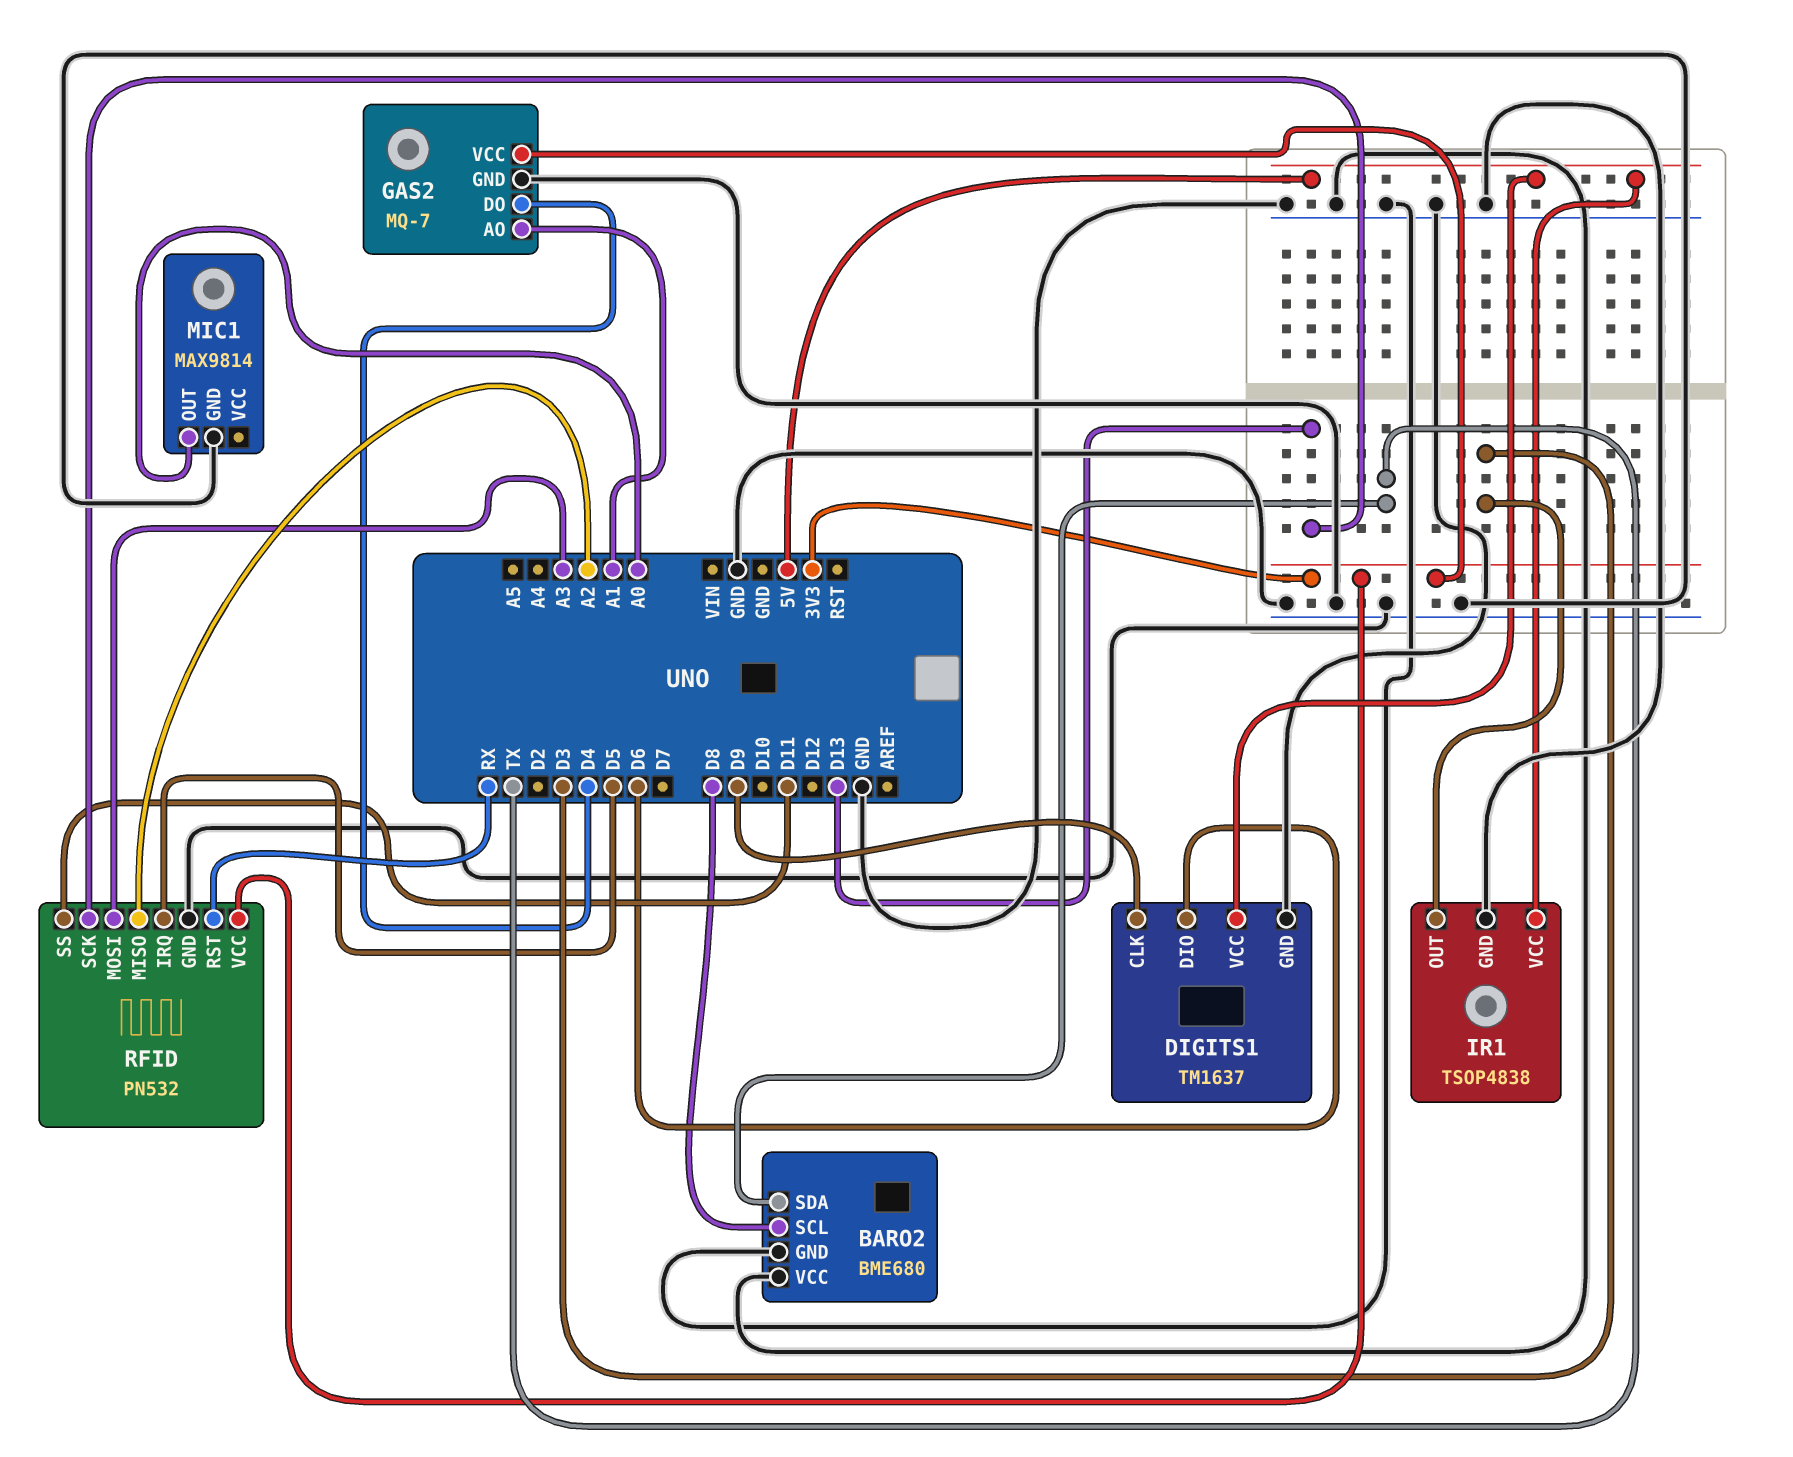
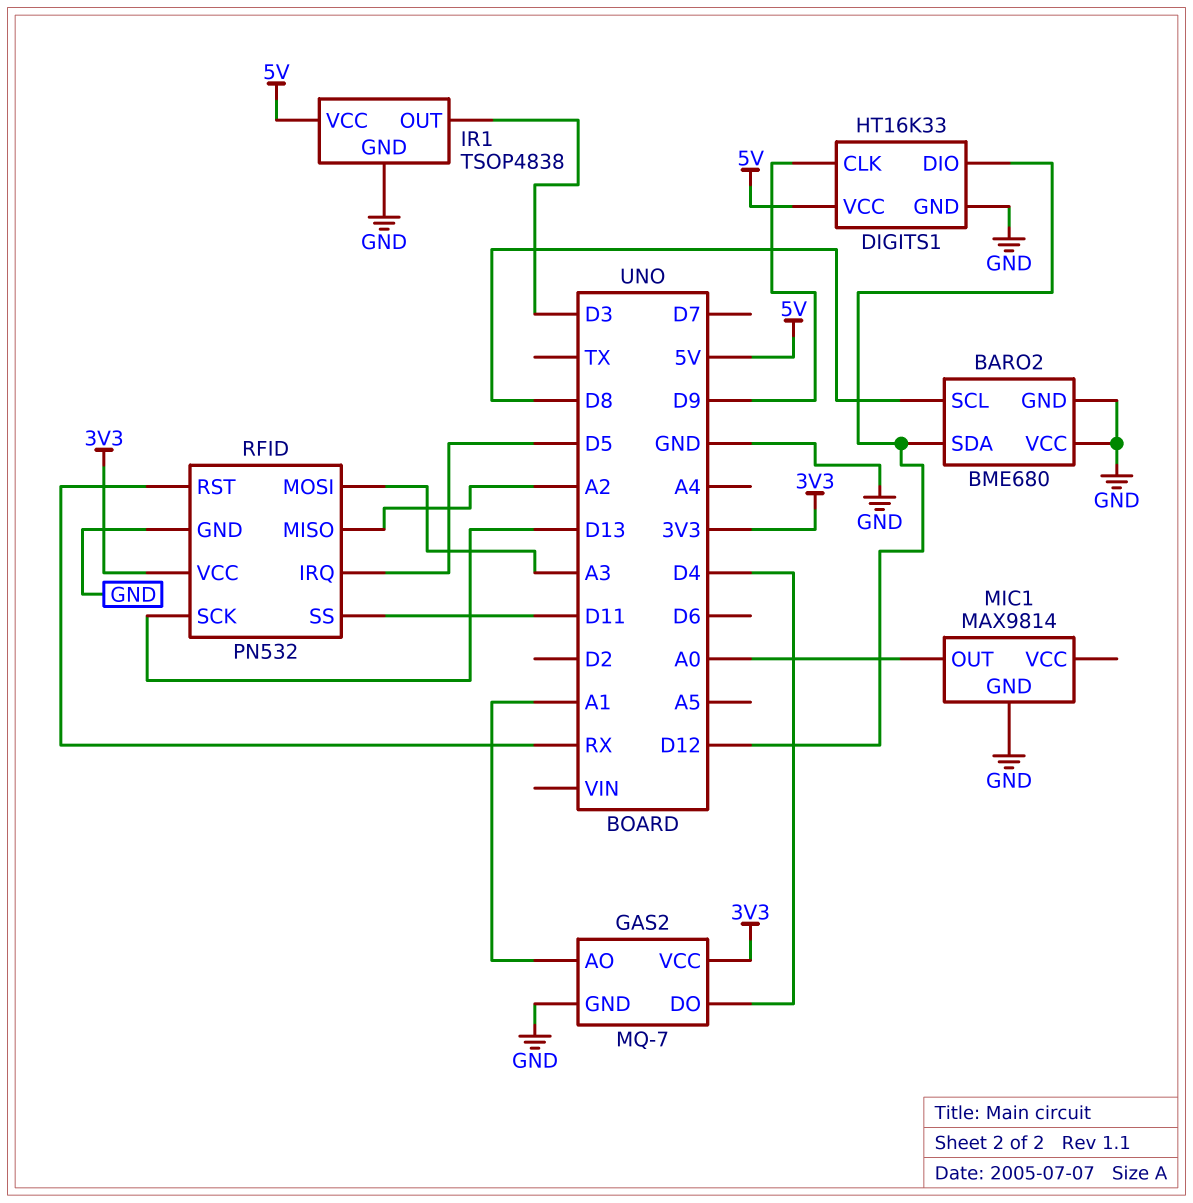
BARO2 pin SDA: TX -> D12
DIGITS1: TM1637 -> HT16K33
DIGITS1 pin DIO: D6 -> D12

